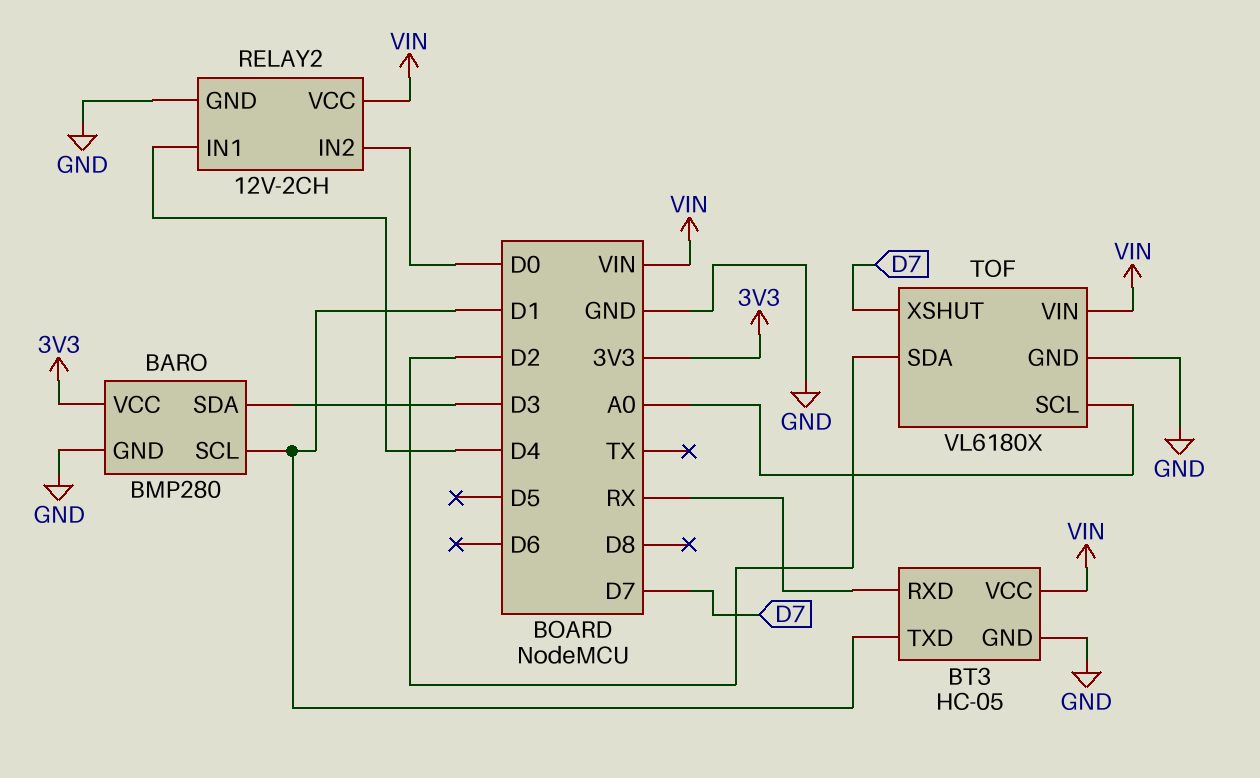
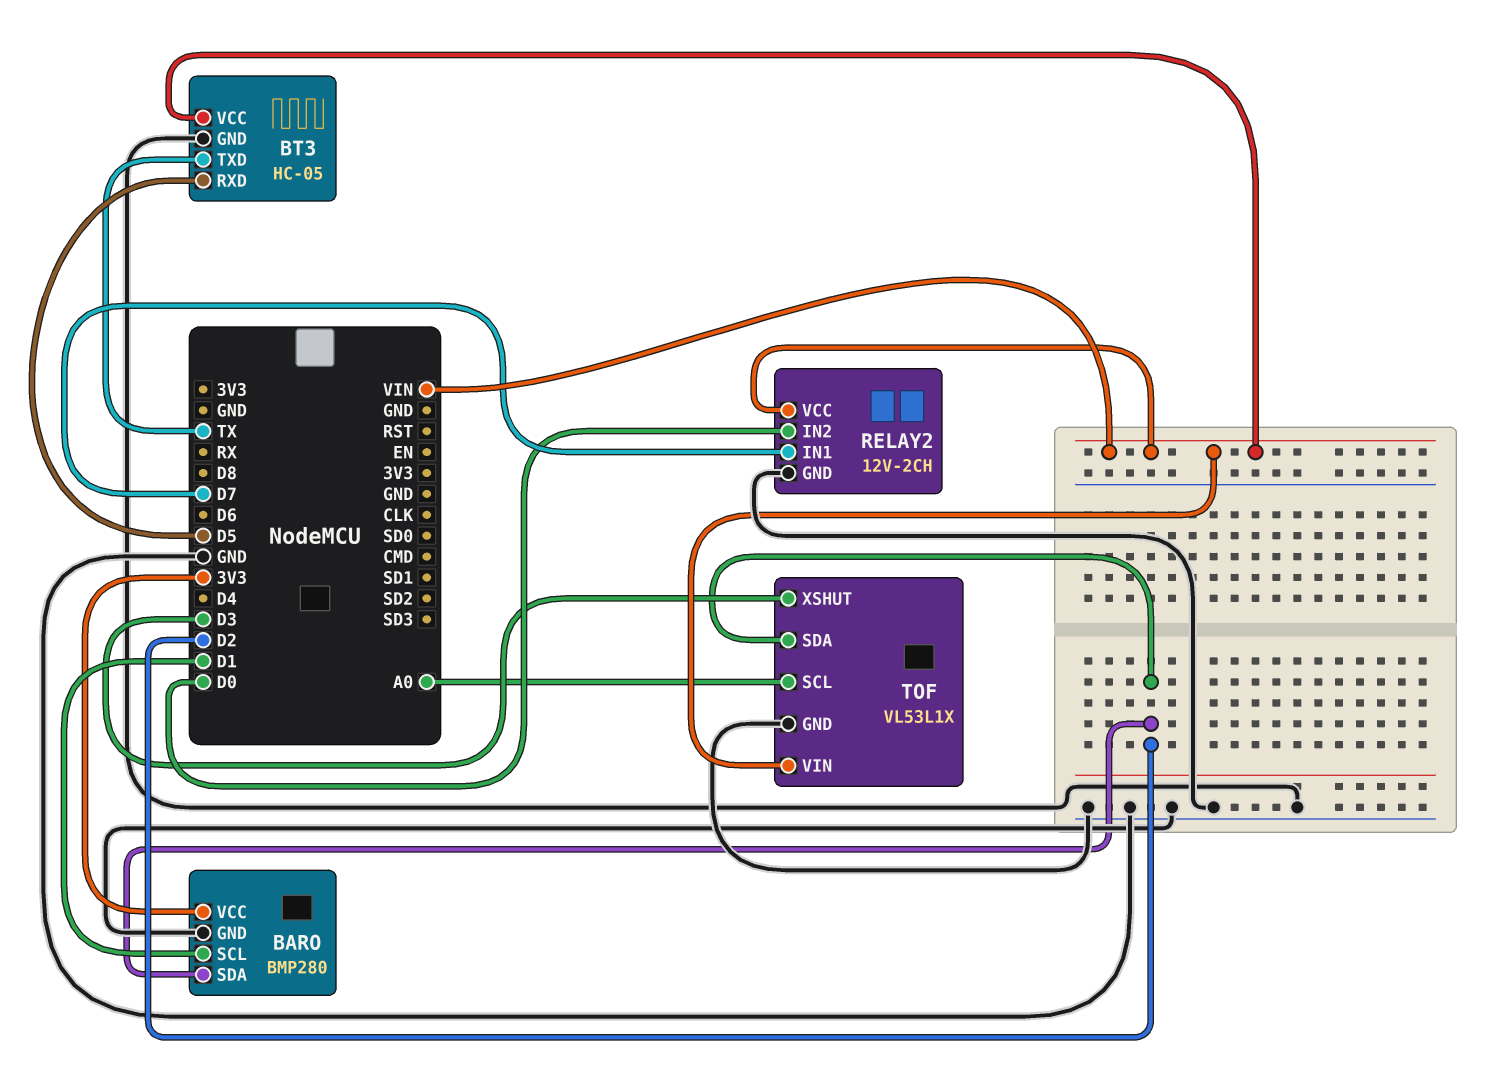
BARO pin SDA: D3 -> D2
BT3 pin RXD: RX -> D5
BT3 pin TXD: D1 -> TX
RELAY2 pin IN1: D4 -> D7
TOF: VL6180X -> VL53L1X
TOF pin XSHUT: D7 -> D3

